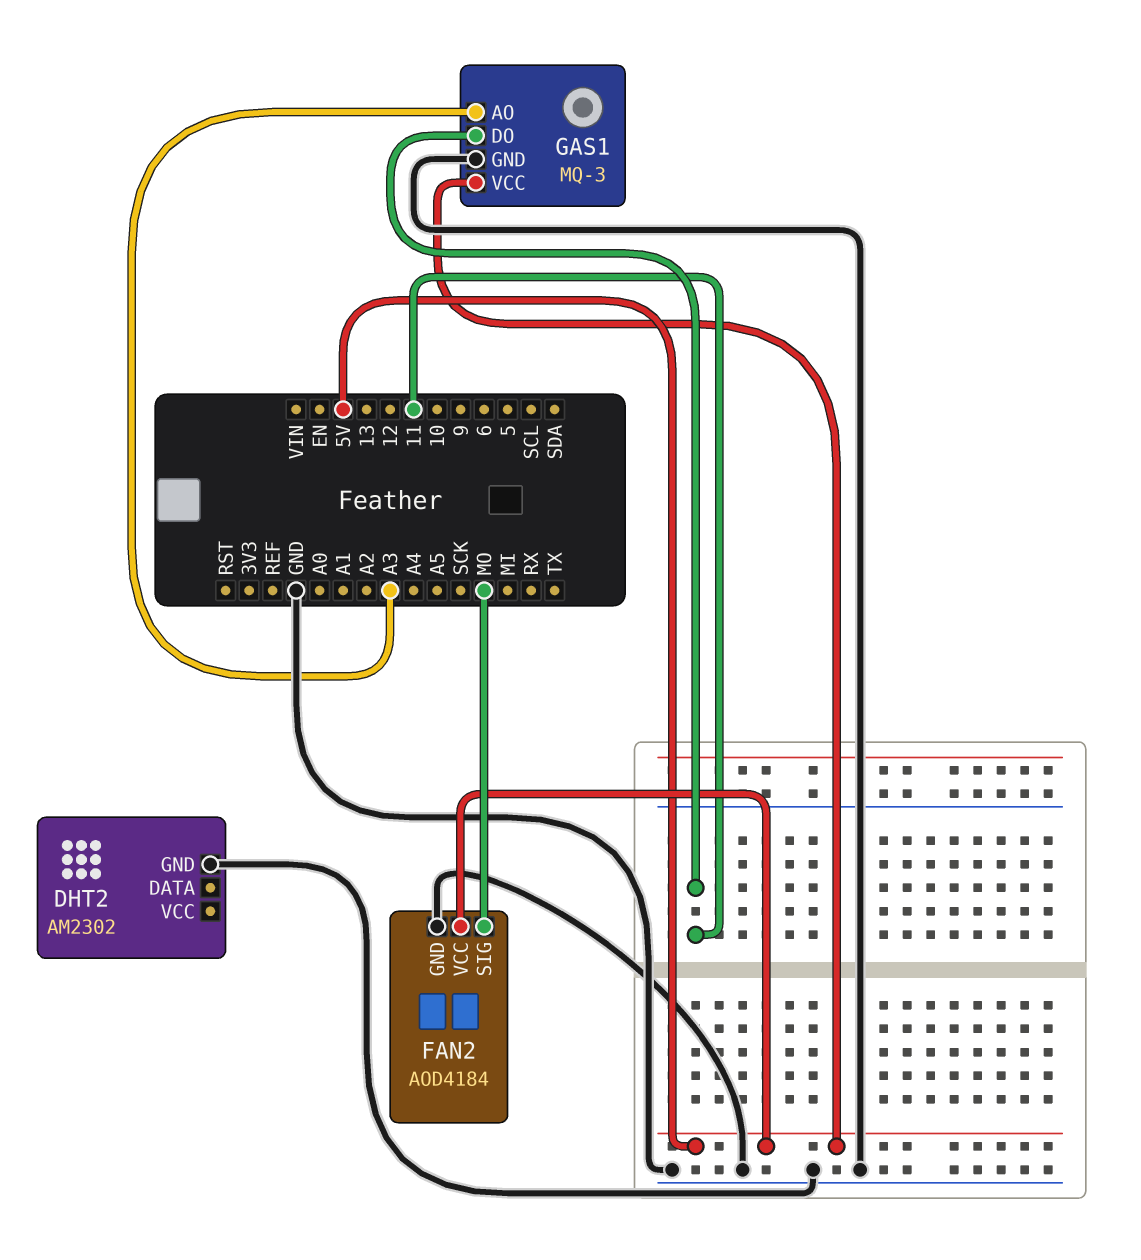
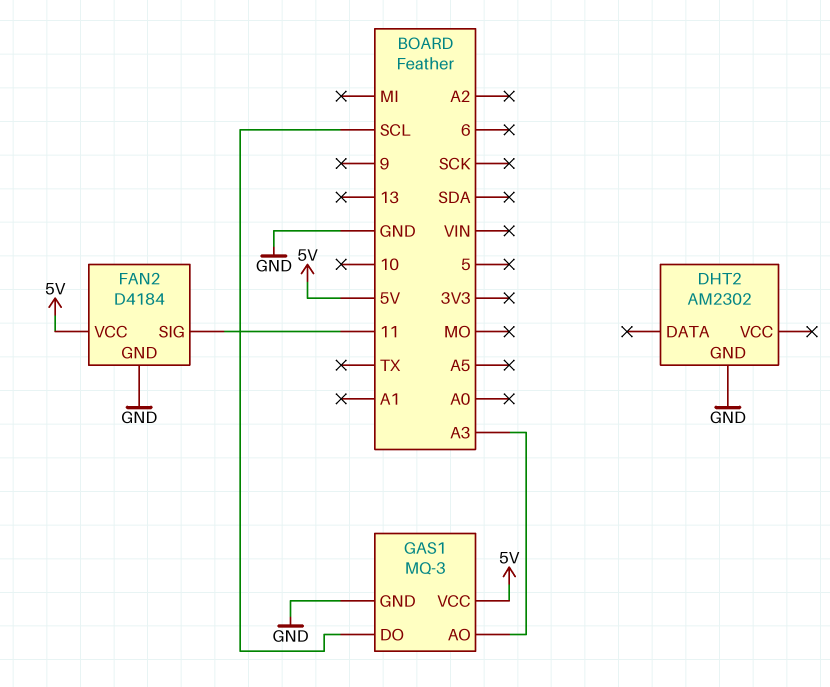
FAN2: AOD4184 -> D4184
FAN2 pin SIG: MO -> 11
GAS1 pin DO: 11 -> SCL

